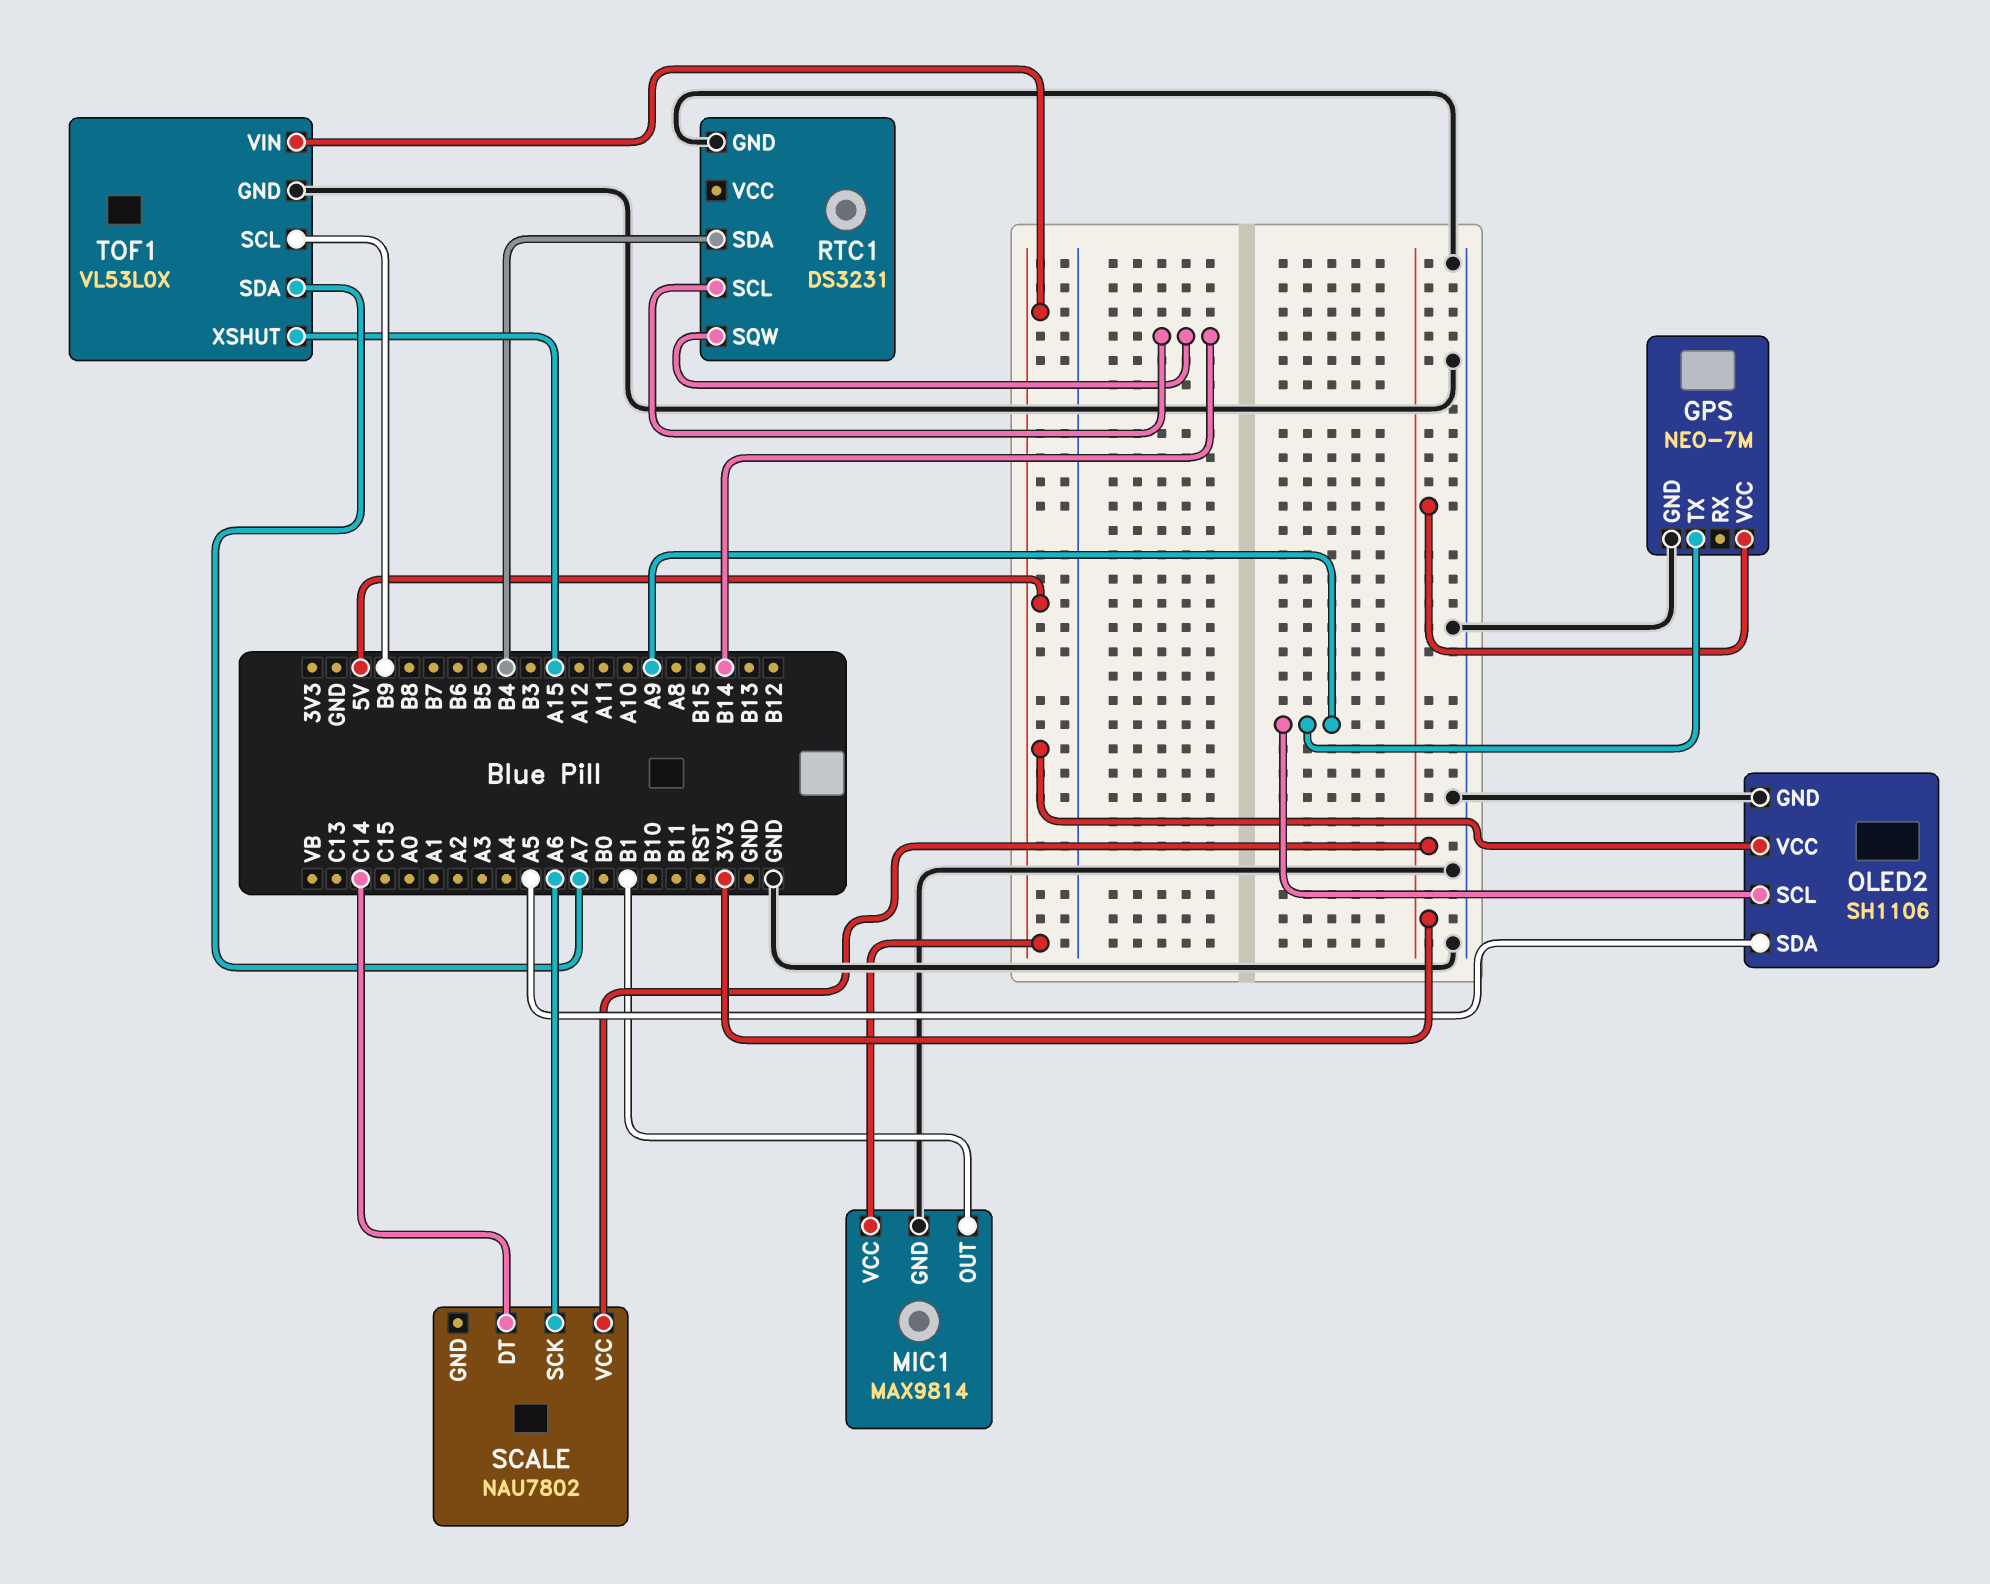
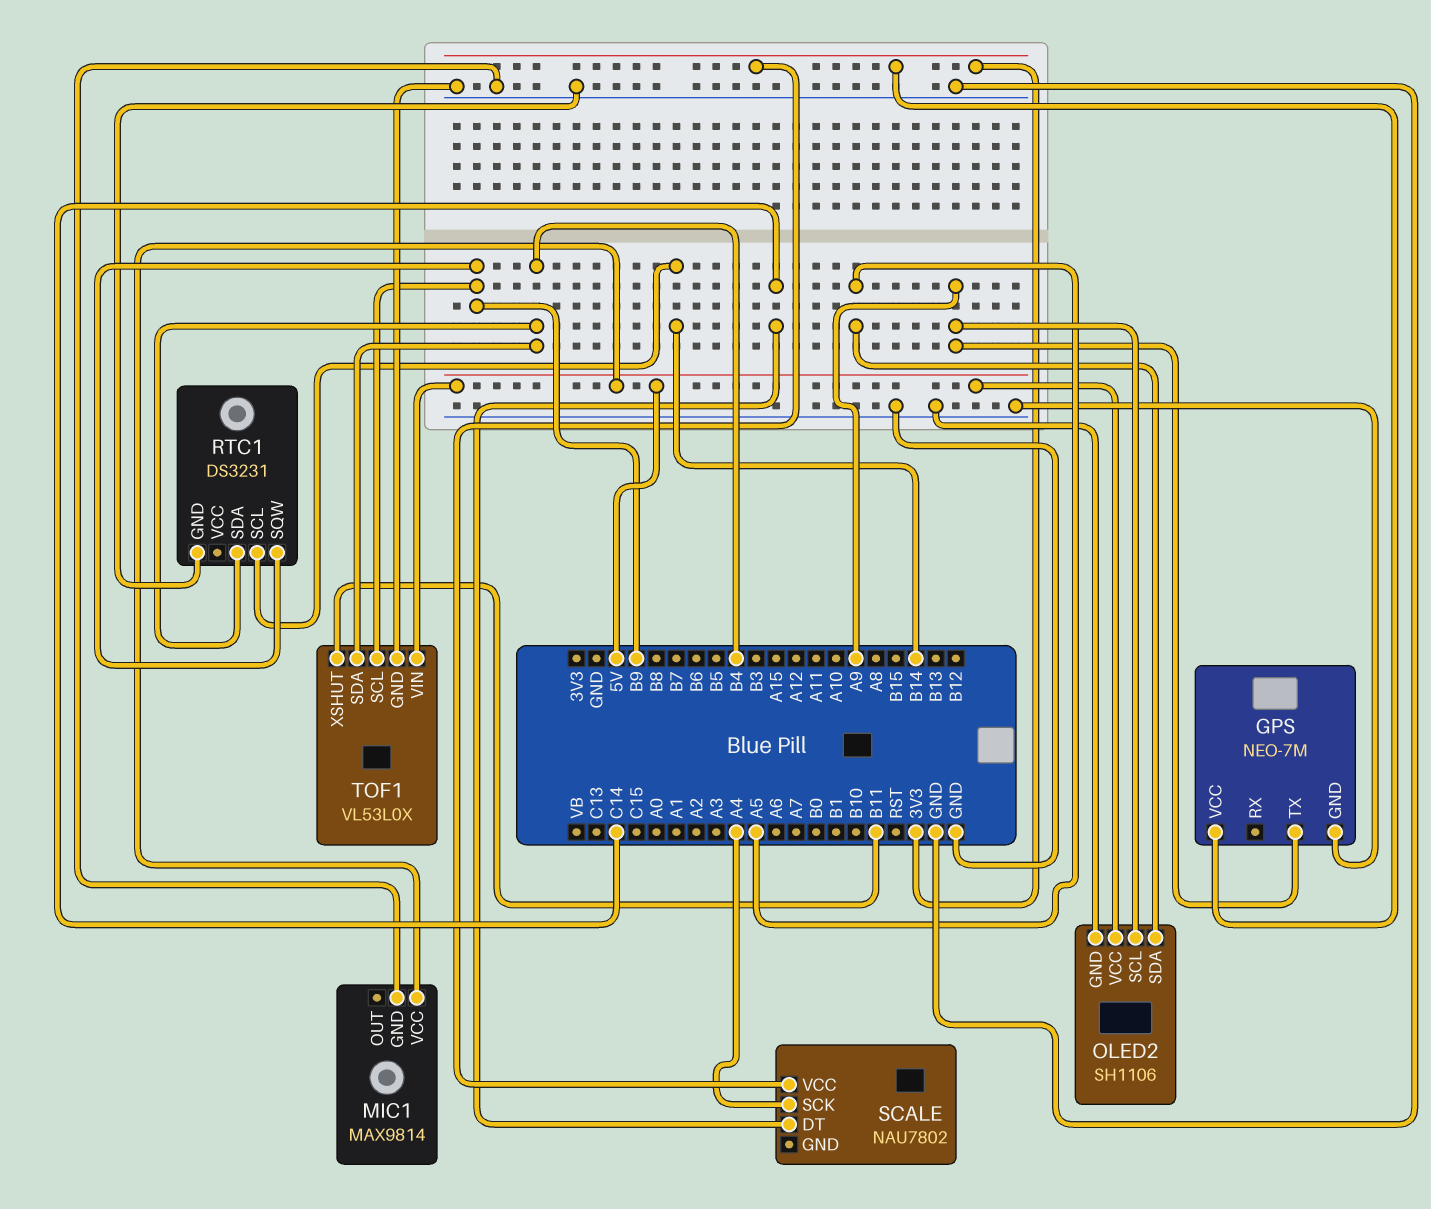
MIC1 pin OUT: B1 -> none
RTC1 pin SQW: B14 -> B9
SCALE pin SCK: A6 -> A4
TOF1 pin SDA: A7 -> B4
TOF1 pin XSHUT: A15 -> B11

